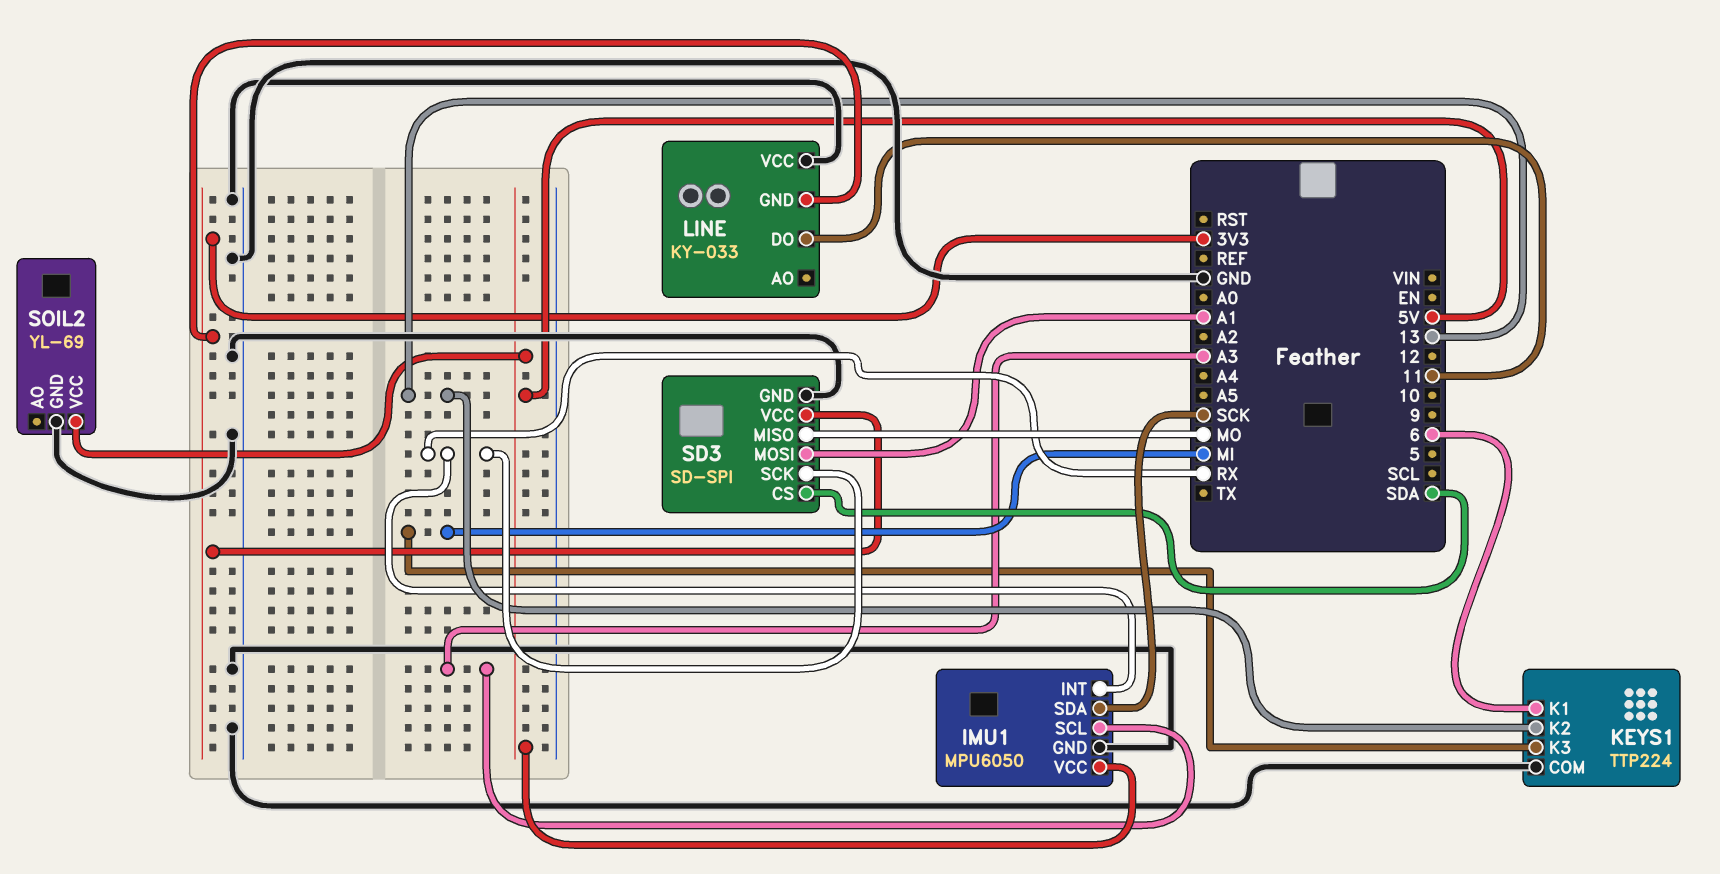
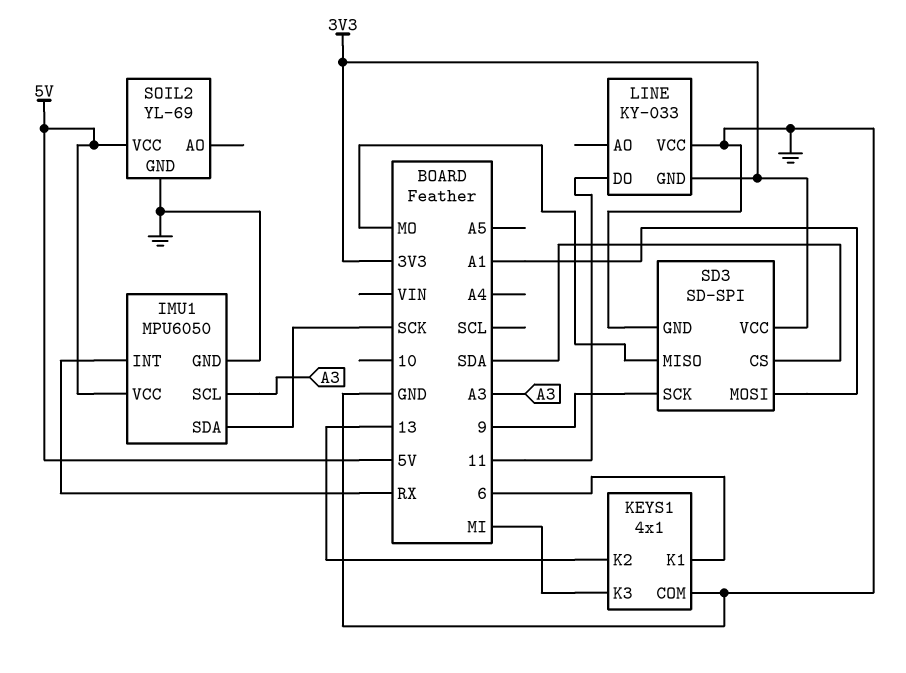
KEYS1: TTP224 -> 4x1
SD3 pin SCK: RX -> 9

